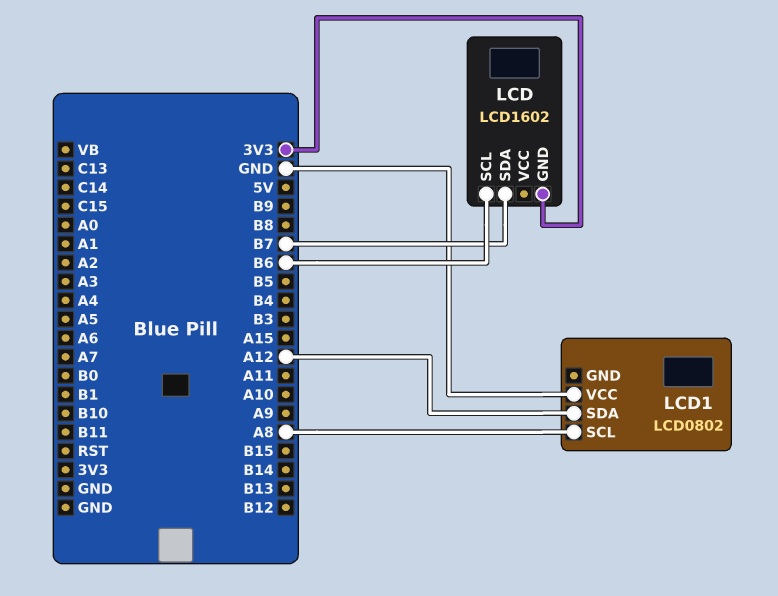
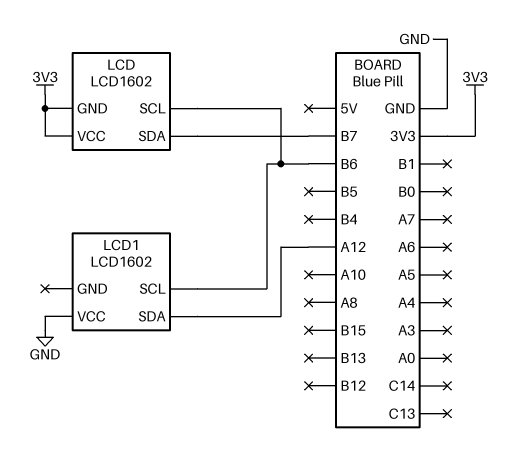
LCD pin VCC: none -> 3V3
LCD1: LCD0802 -> LCD1602
LCD1 pin SCL: A8 -> B6

